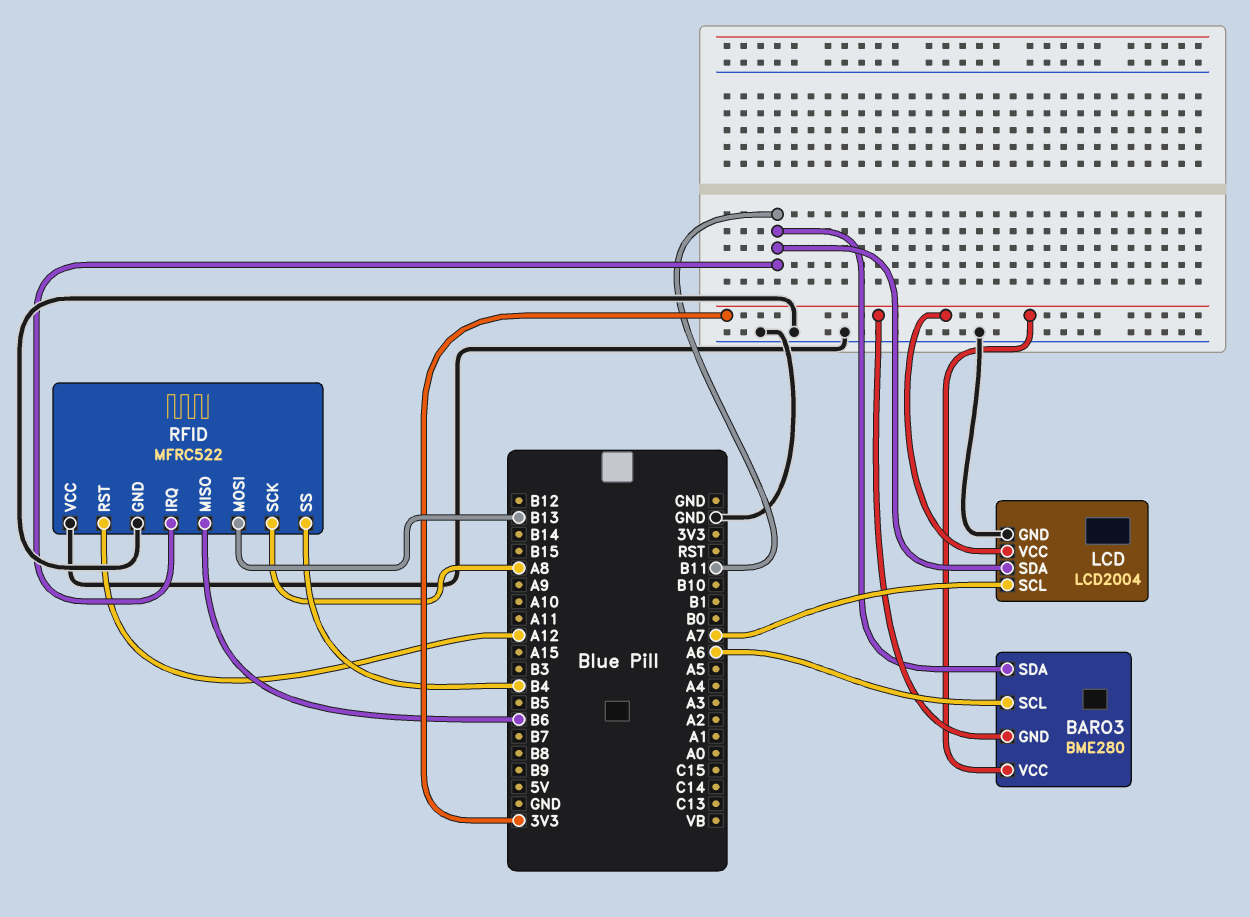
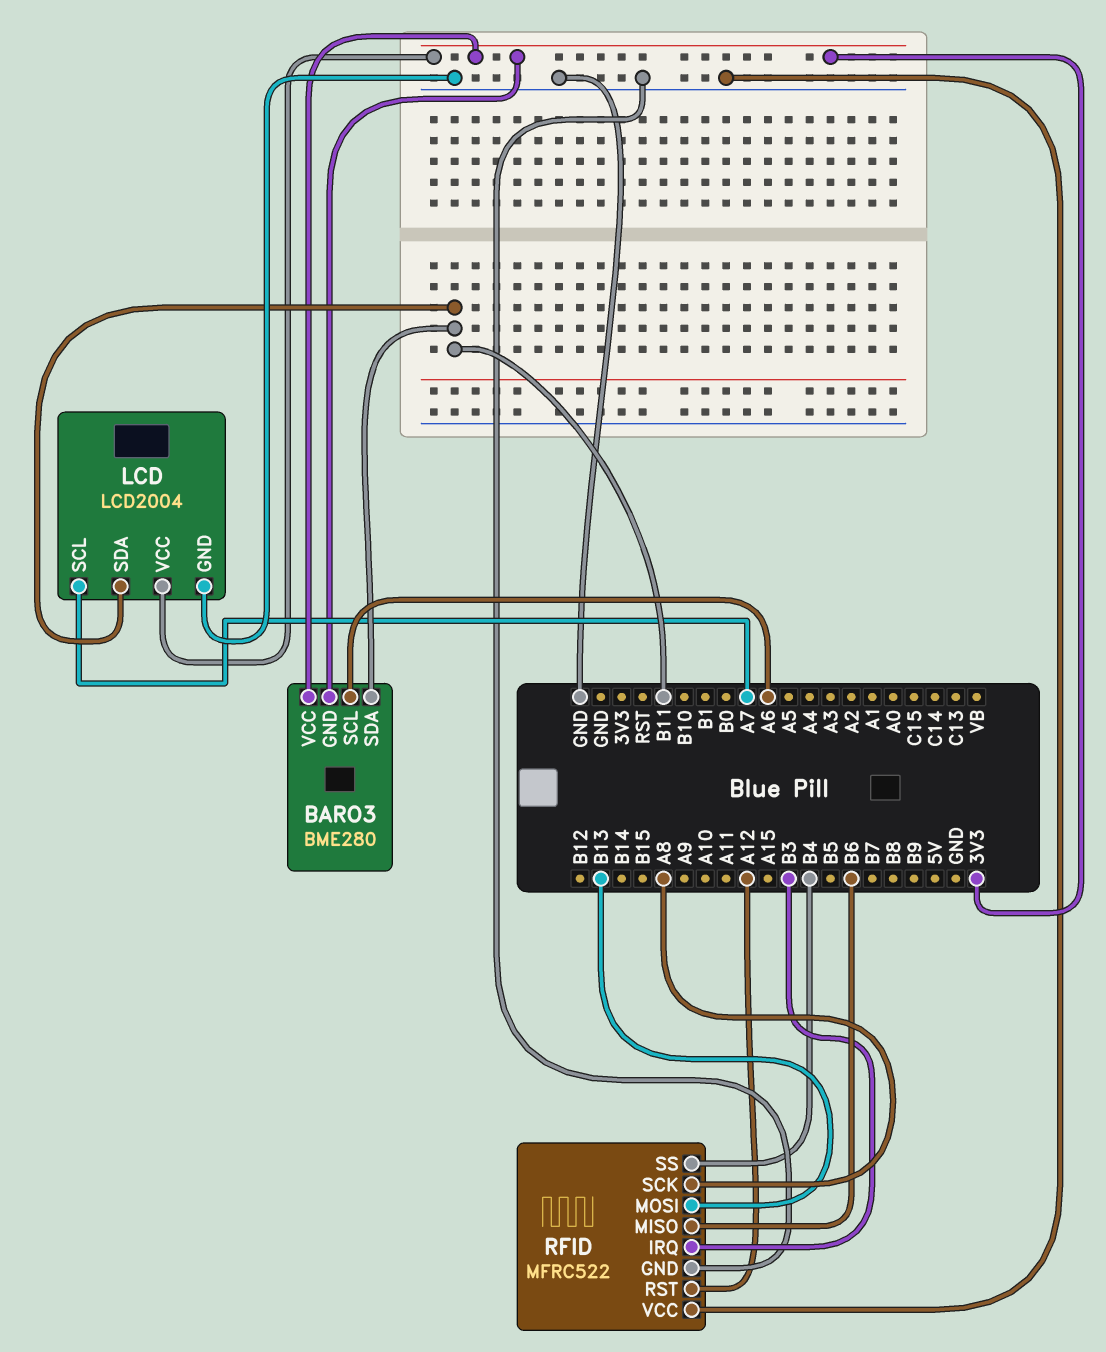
RFID pin IRQ: B11 -> B3

